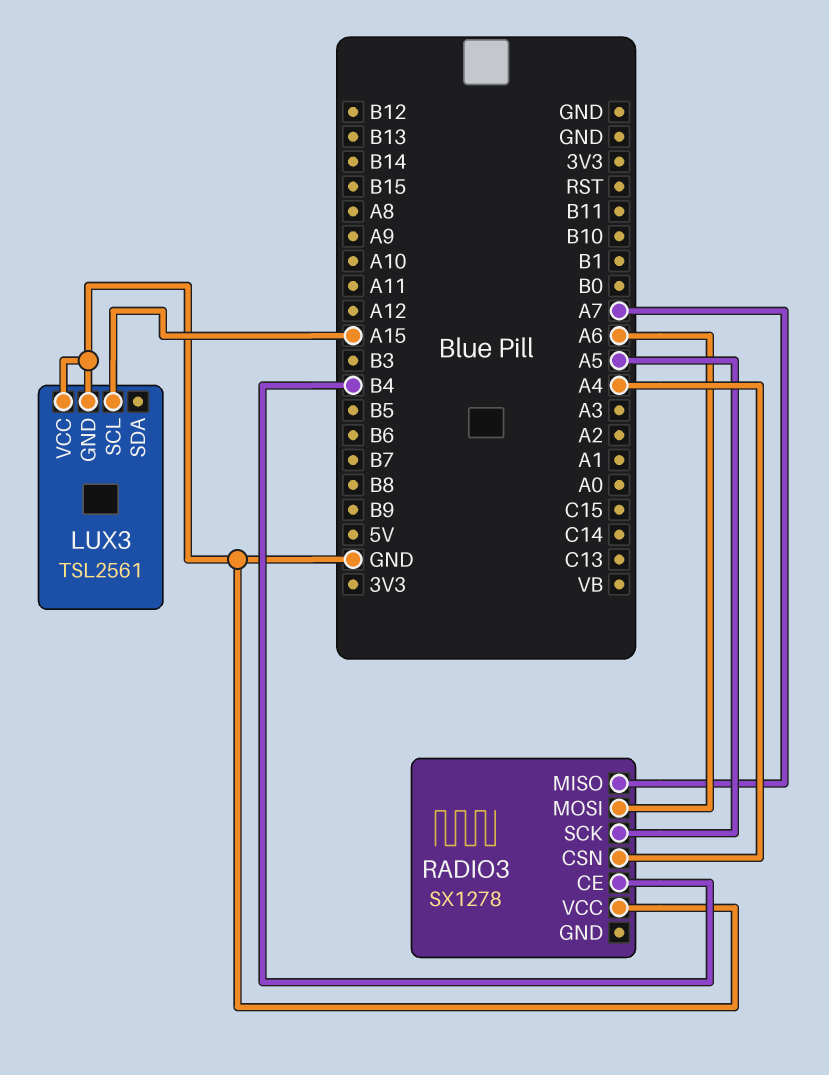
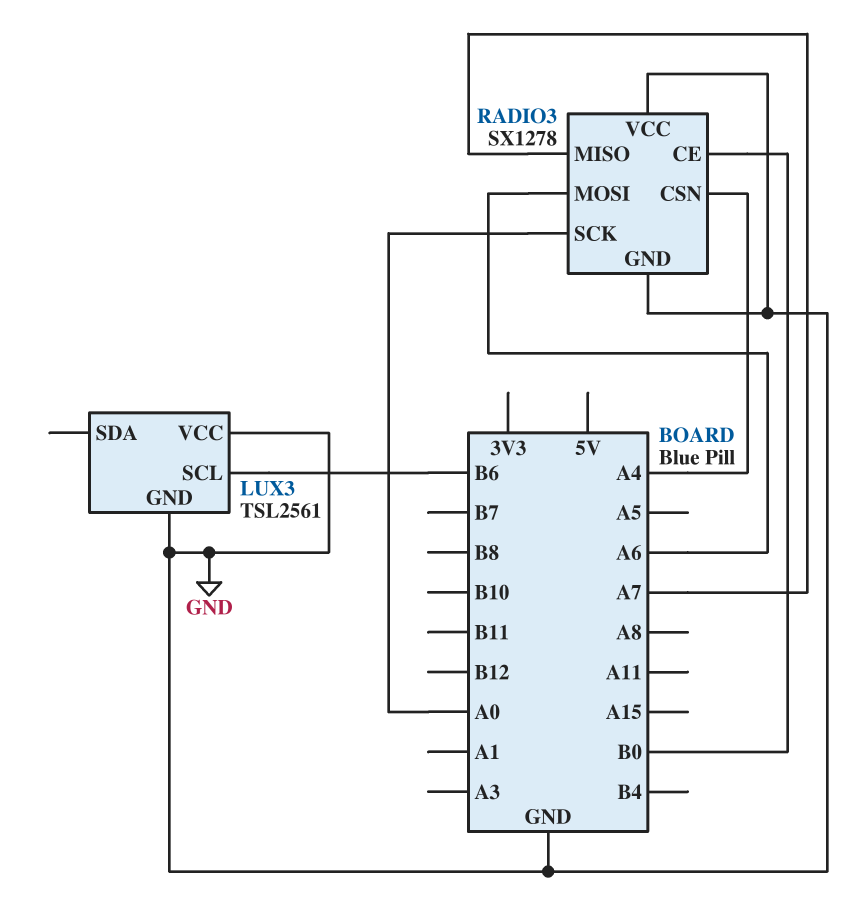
LUX3 pin SCL: A15 -> B6
RADIO3 pin CE: B4 -> B0
RADIO3 pin GND: none -> GND
RADIO3 pin SCK: A5 -> A0

